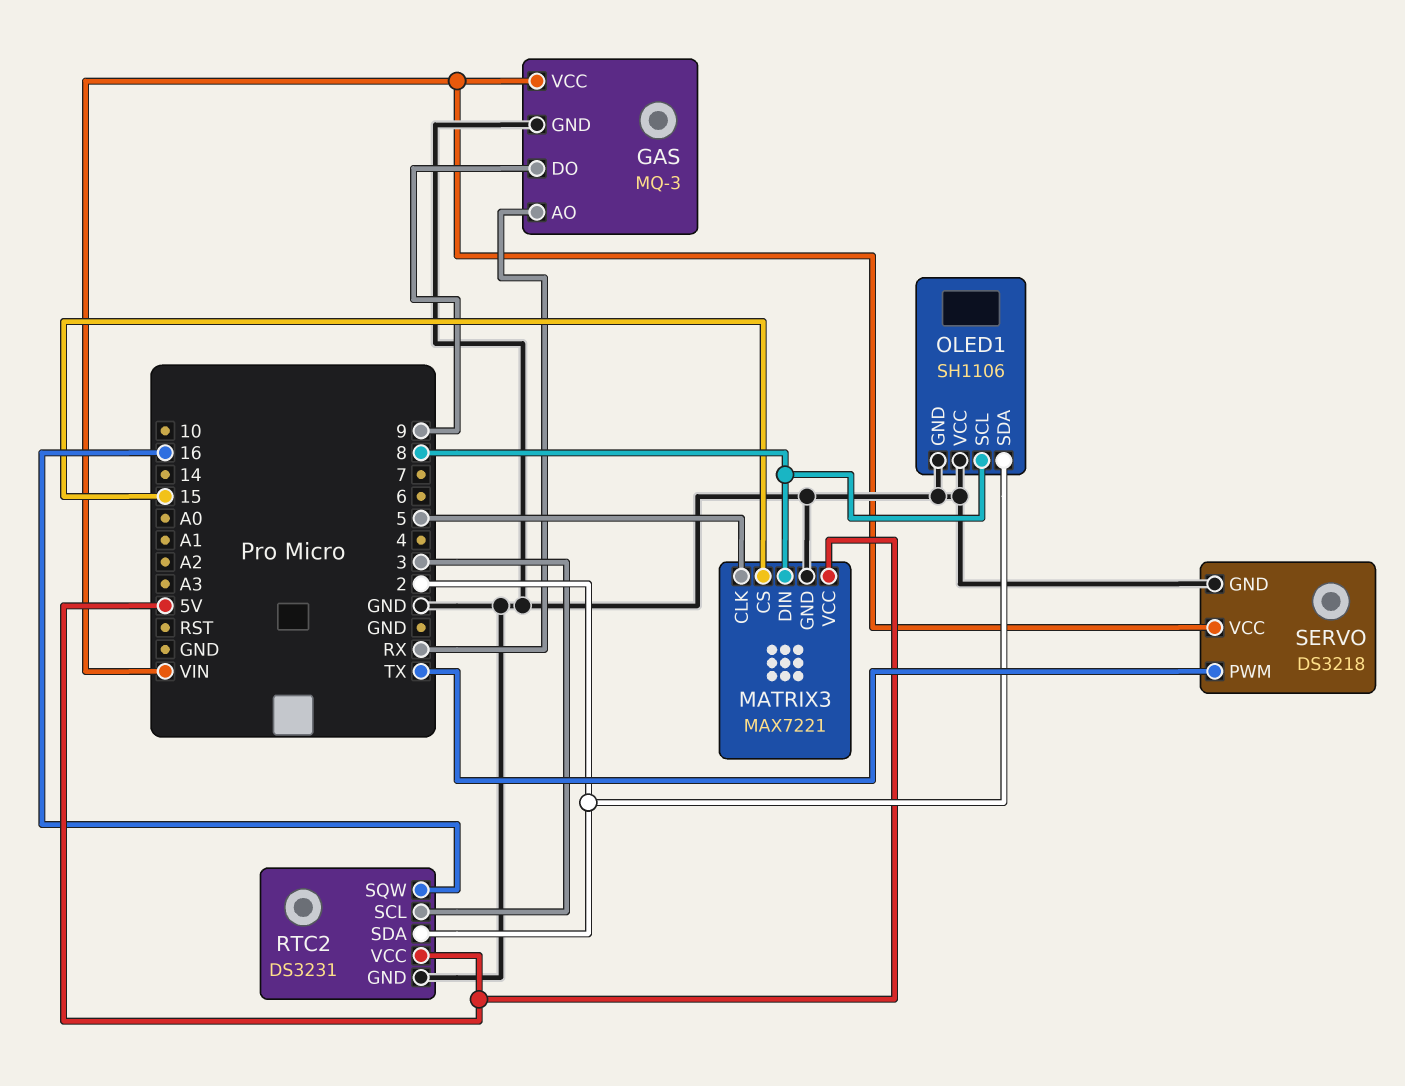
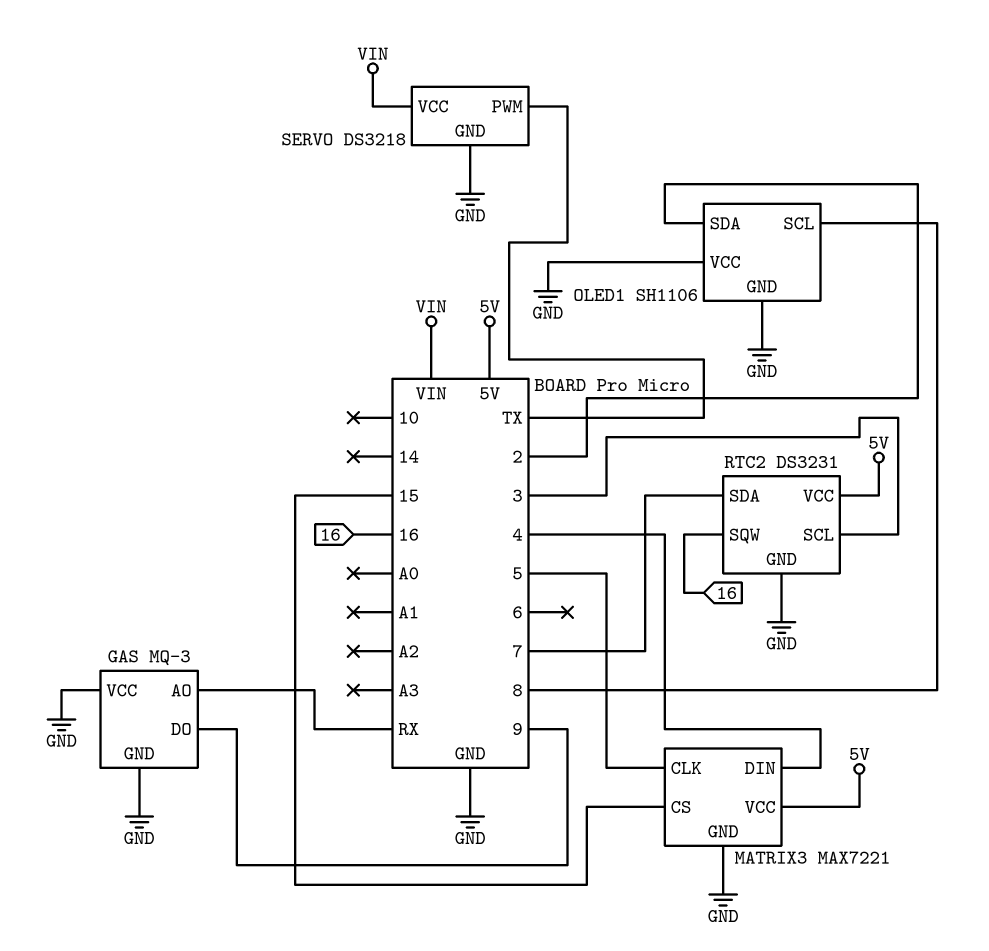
GAS pin VCC: VIN -> GND
MATRIX3 pin DIN: 8 -> 4
RTC2 pin SDA: 2 -> 7

